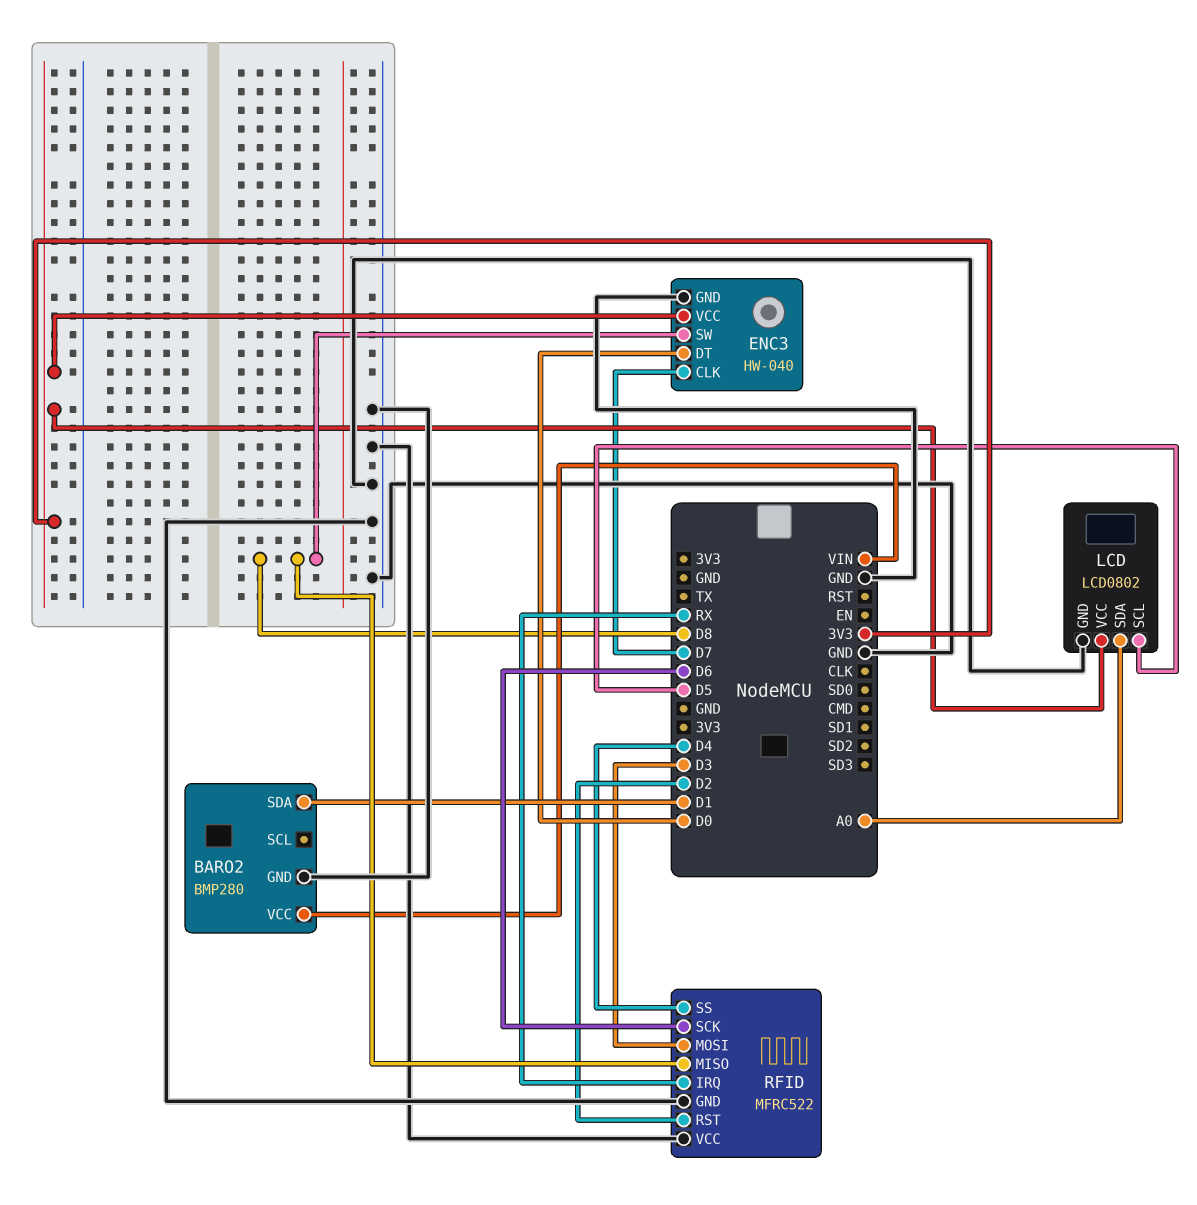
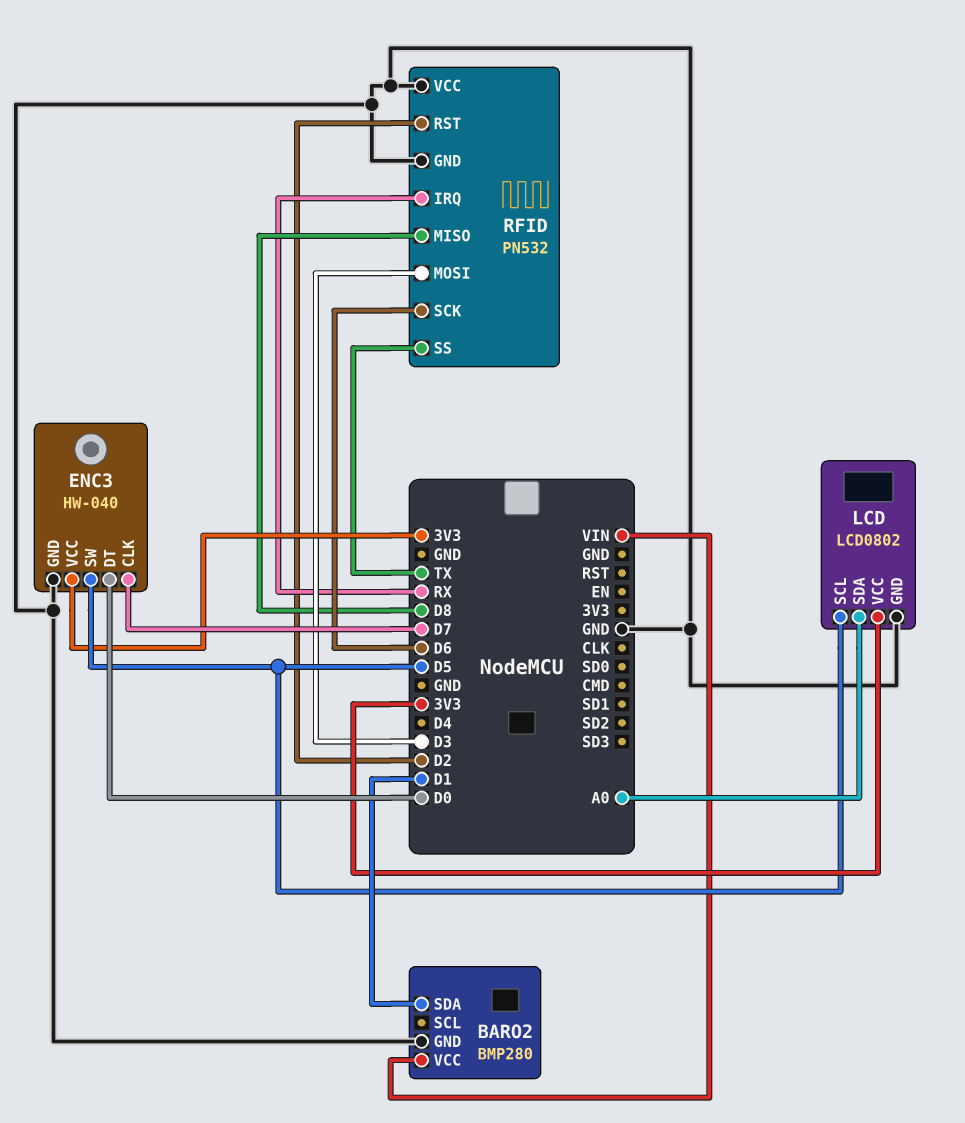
ENC3 pin SW: D8 -> D5
RFID: MFRC522 -> PN532
RFID pin SS: D4 -> TX

